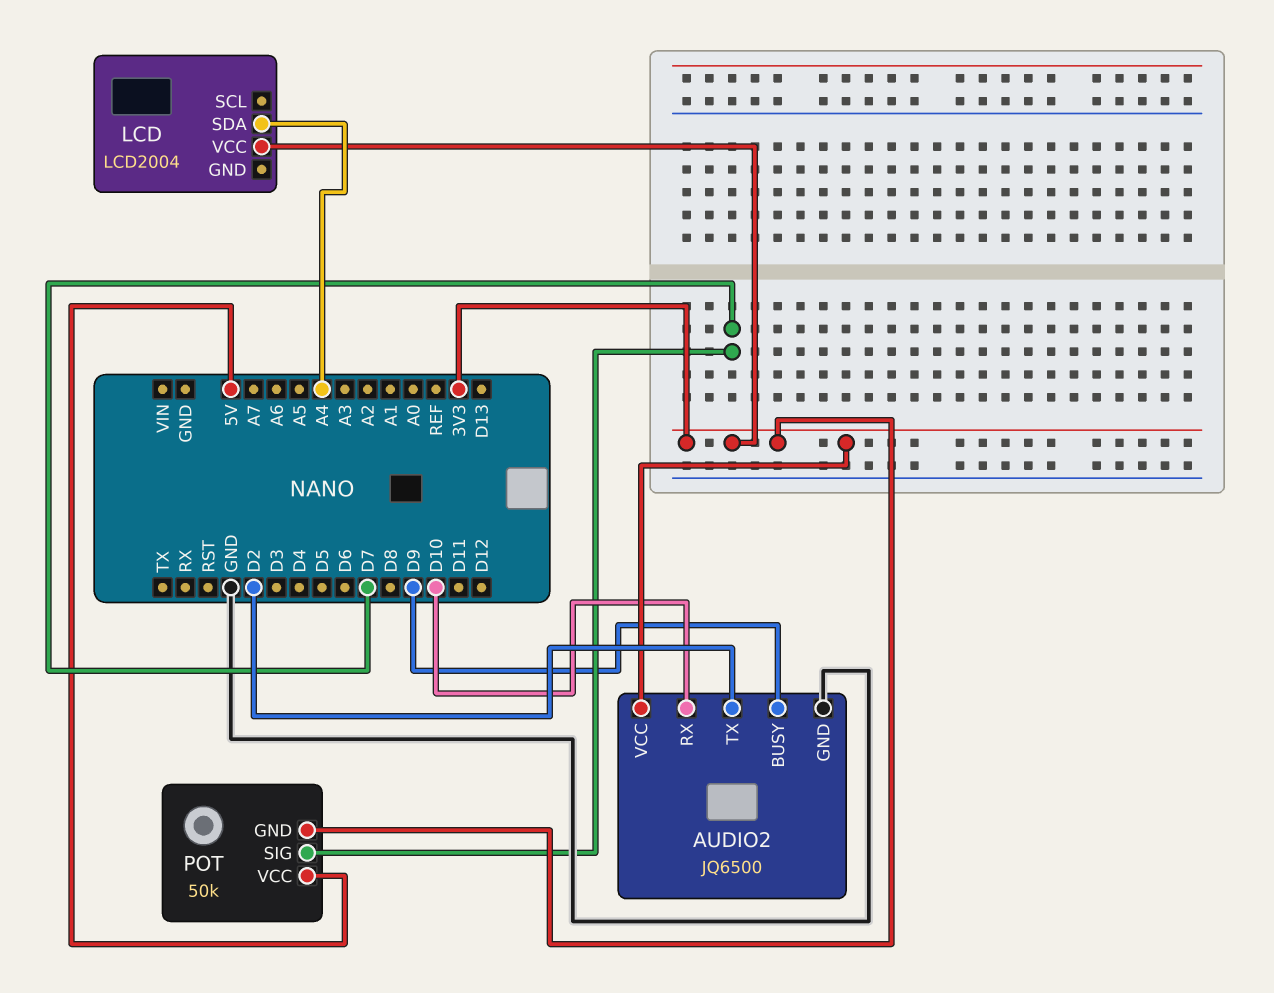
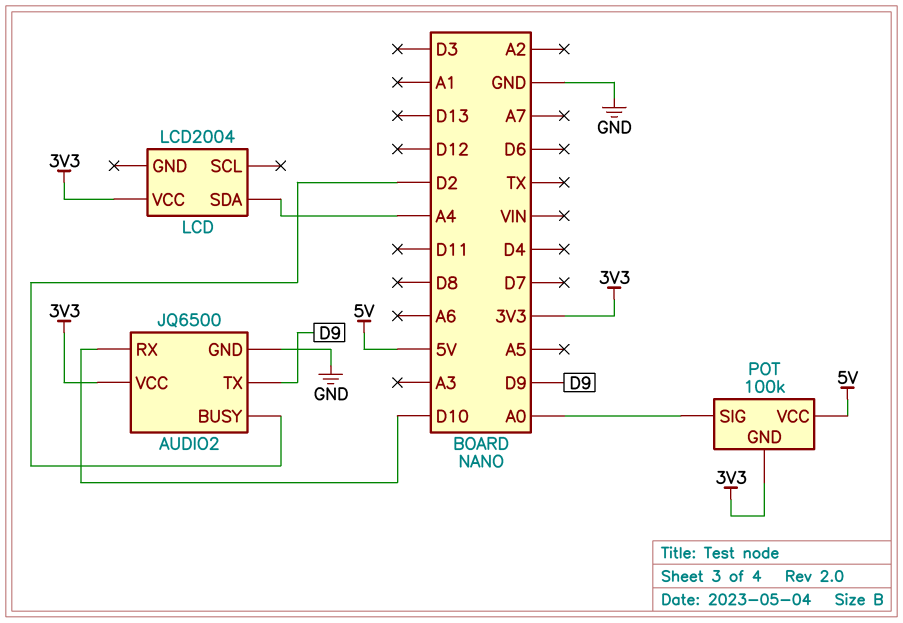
AUDIO2 pin BUSY: D9 -> D2
AUDIO2 pin TX: D2 -> D9
POT: 50k -> 100k
POT pin SIG: D7 -> A0

